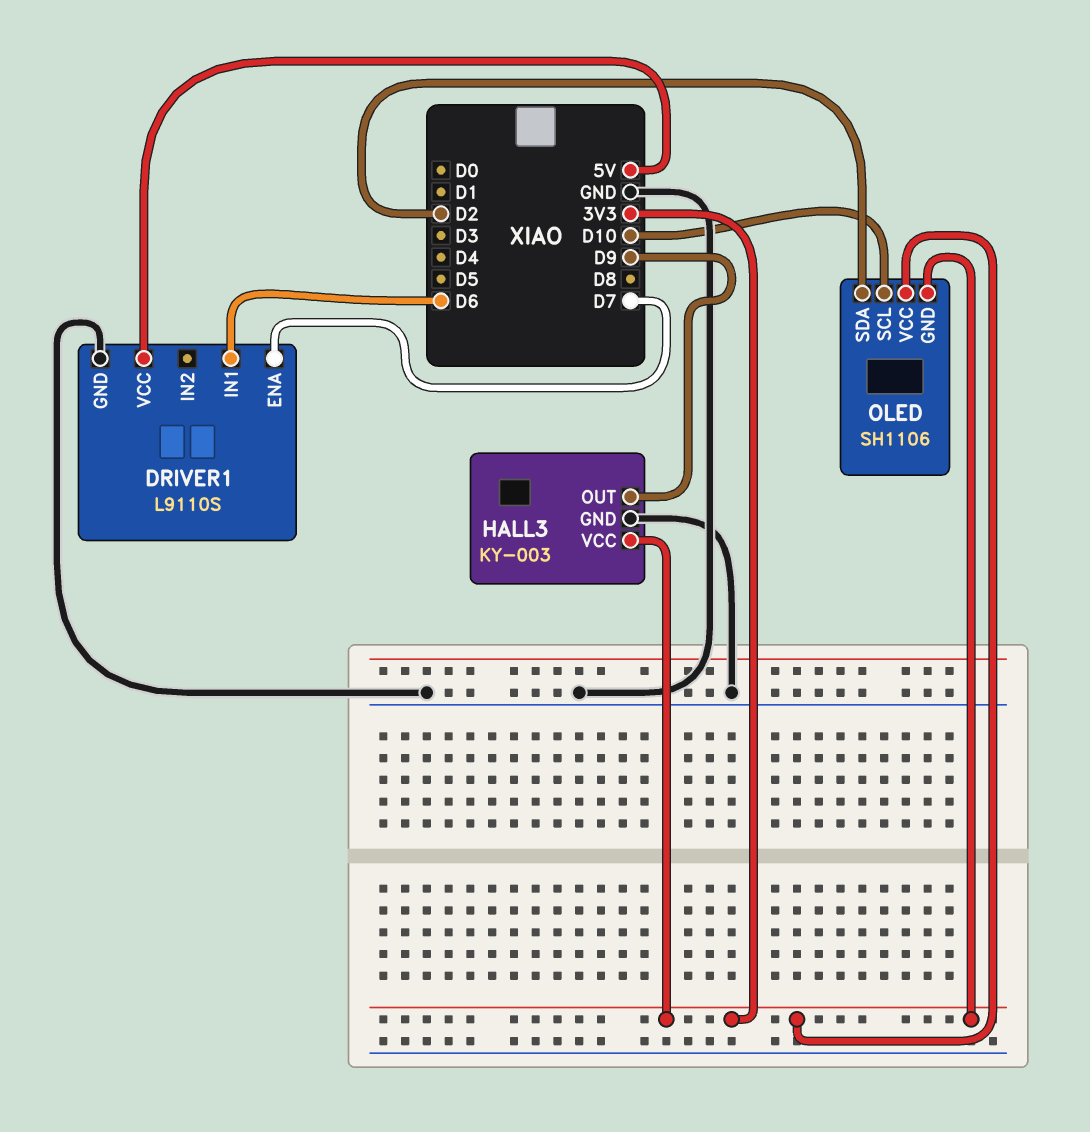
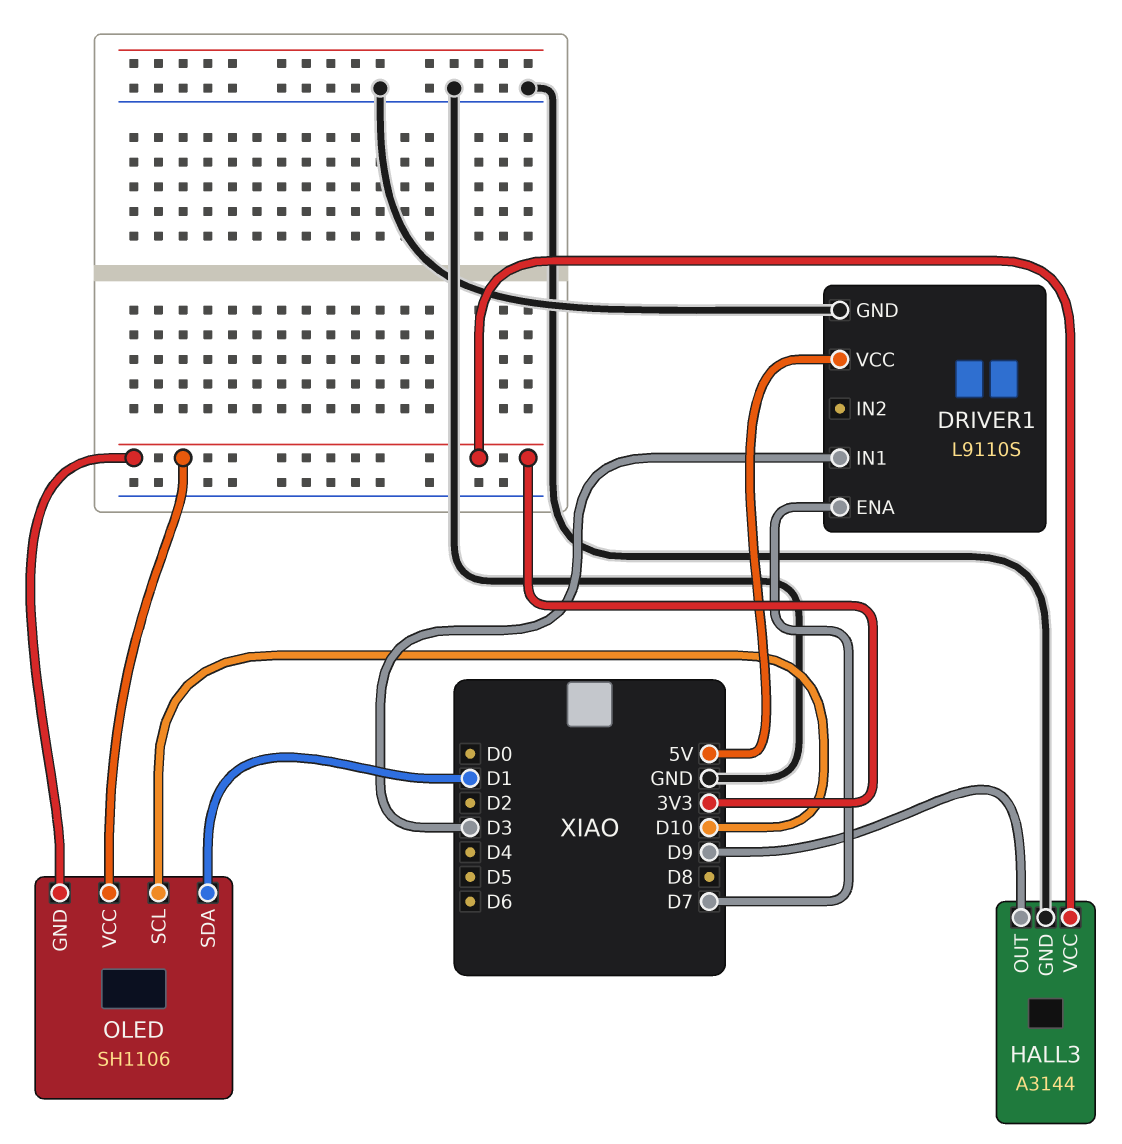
DRIVER1 pin IN1: D6 -> D3
HALL3: KY-003 -> A3144
OLED pin SDA: D2 -> D1

